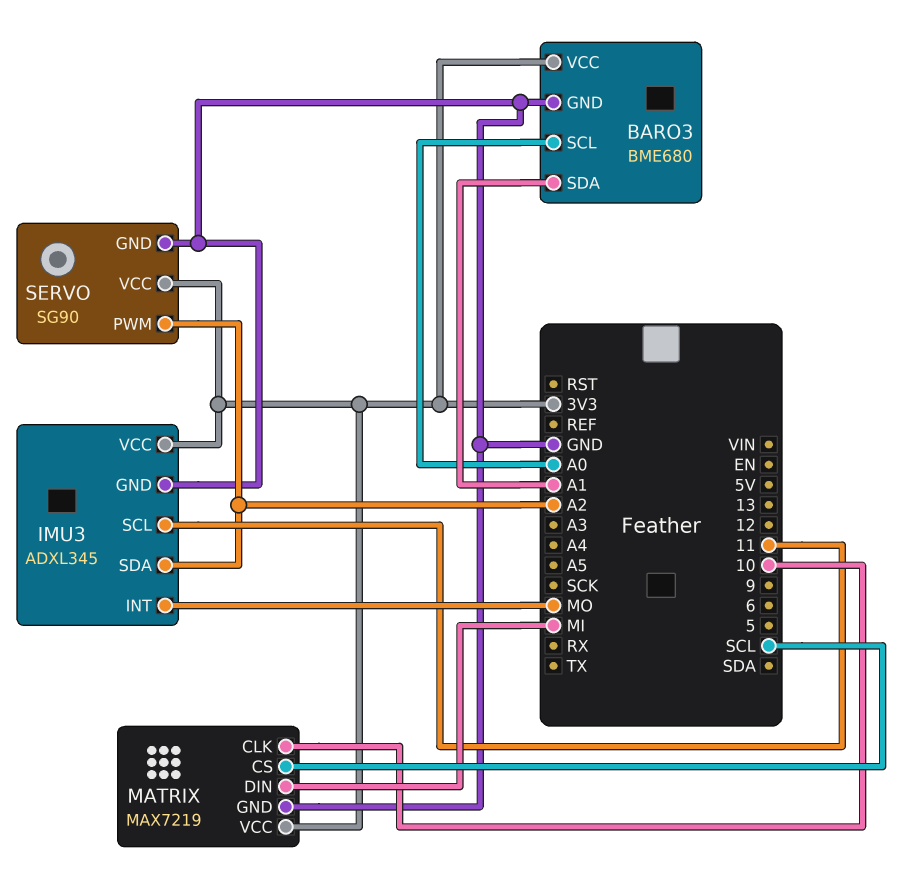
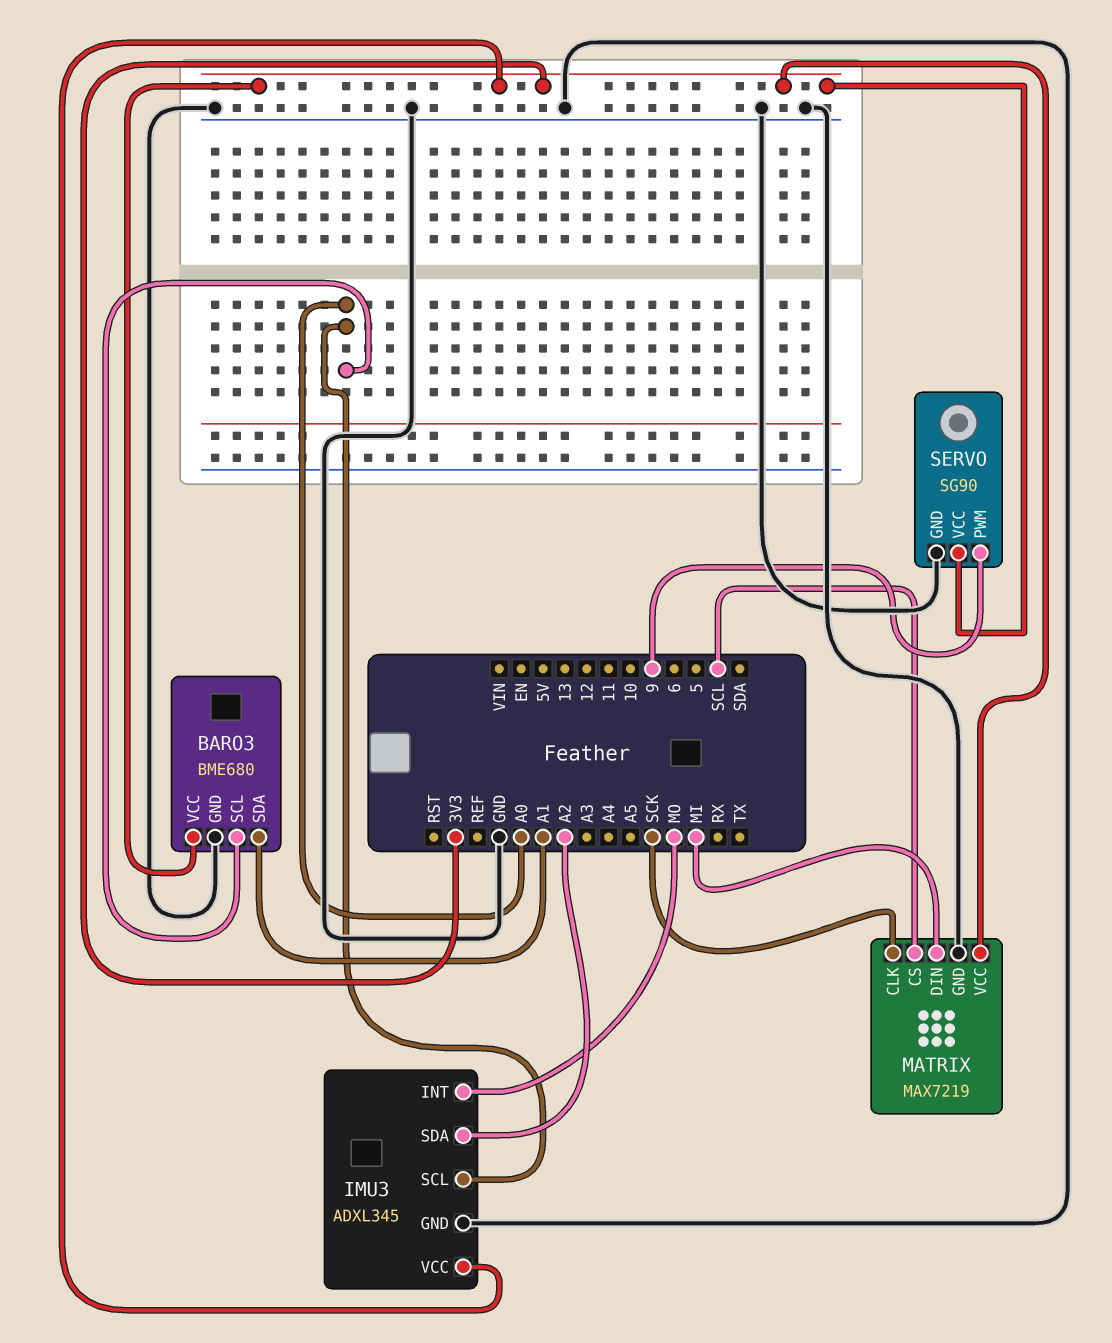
IMU3 pin SCL: 11 -> A0
MATRIX pin CLK: 10 -> SCK
SERVO pin PWM: A2 -> 9

